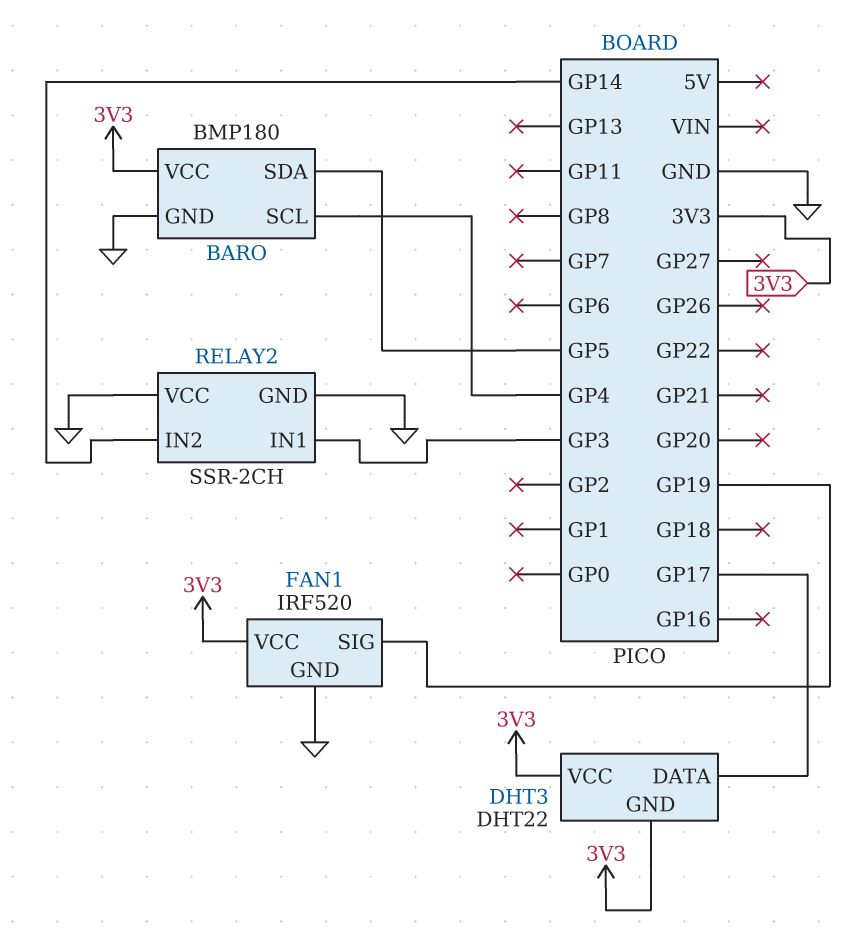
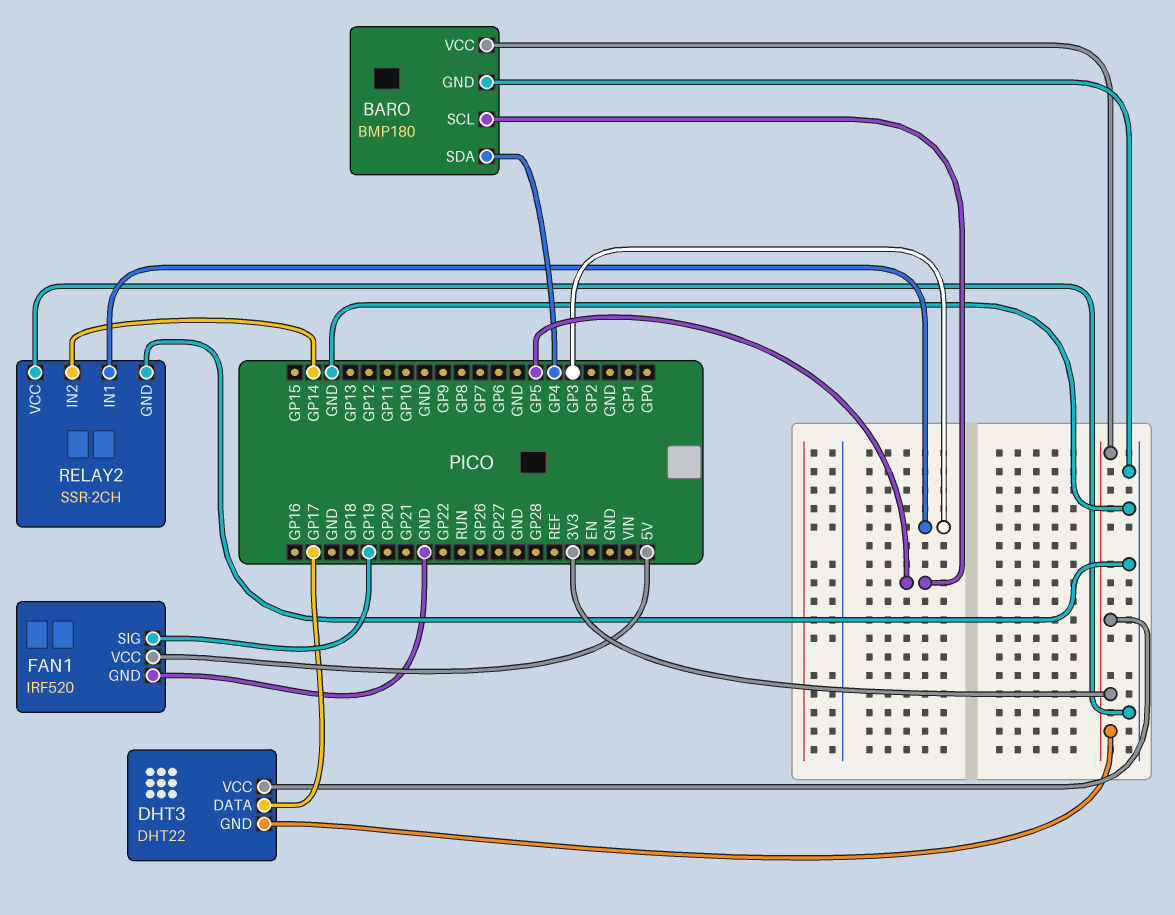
BARO pin SCL: GP4 -> GP5
BARO pin SDA: GP5 -> GP4
FAN1 pin VCC: 3V3 -> 5V

